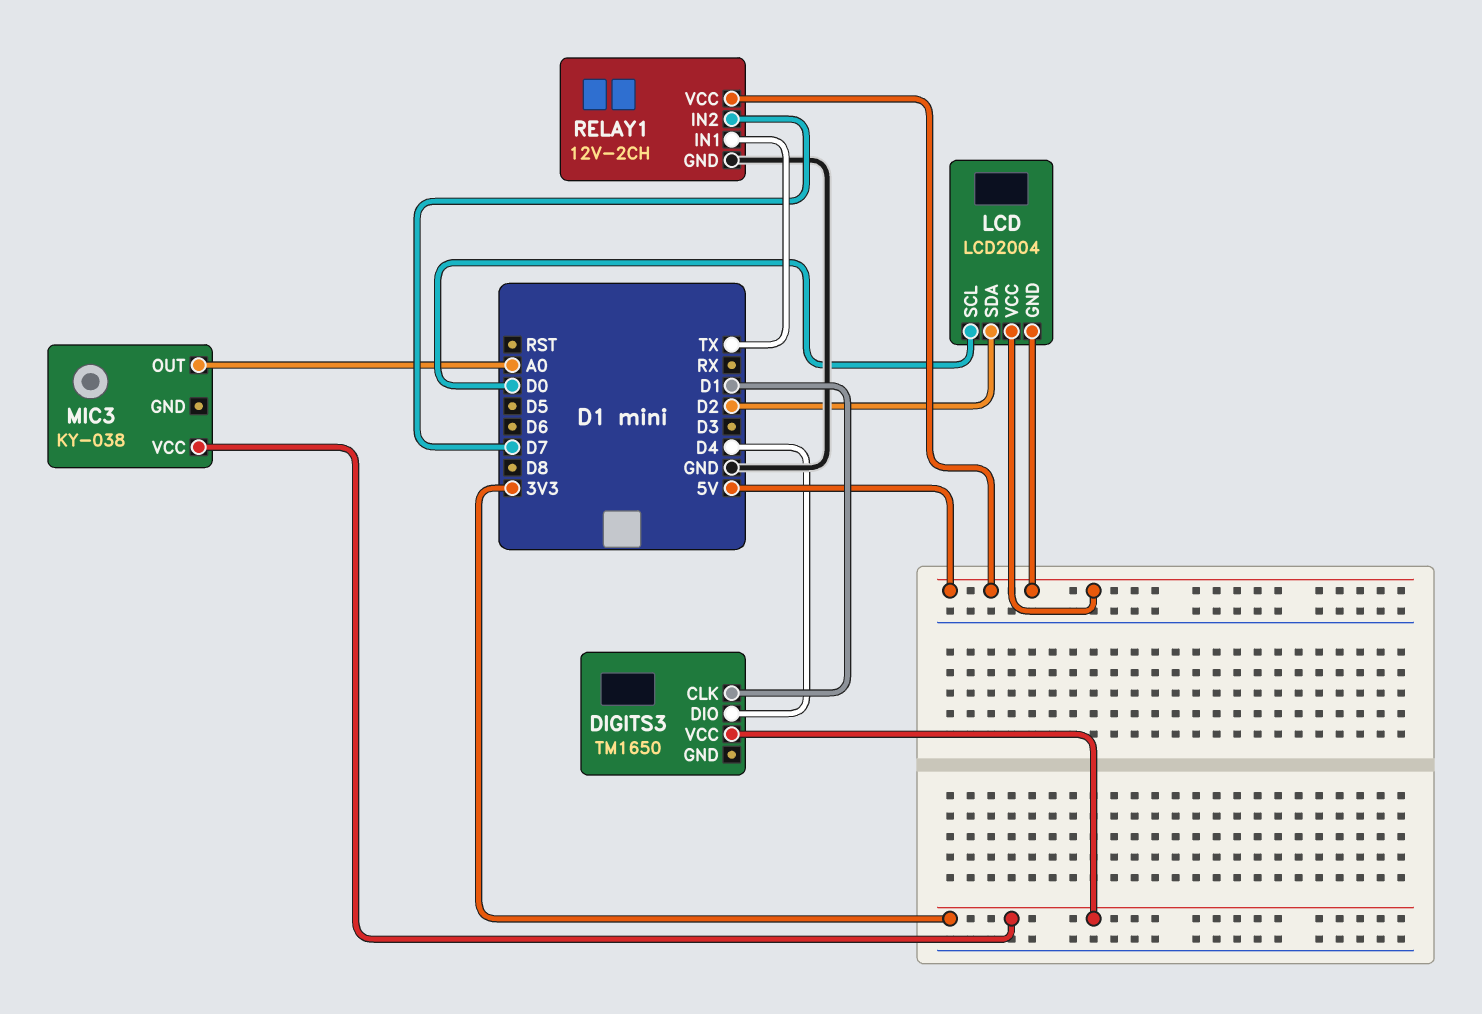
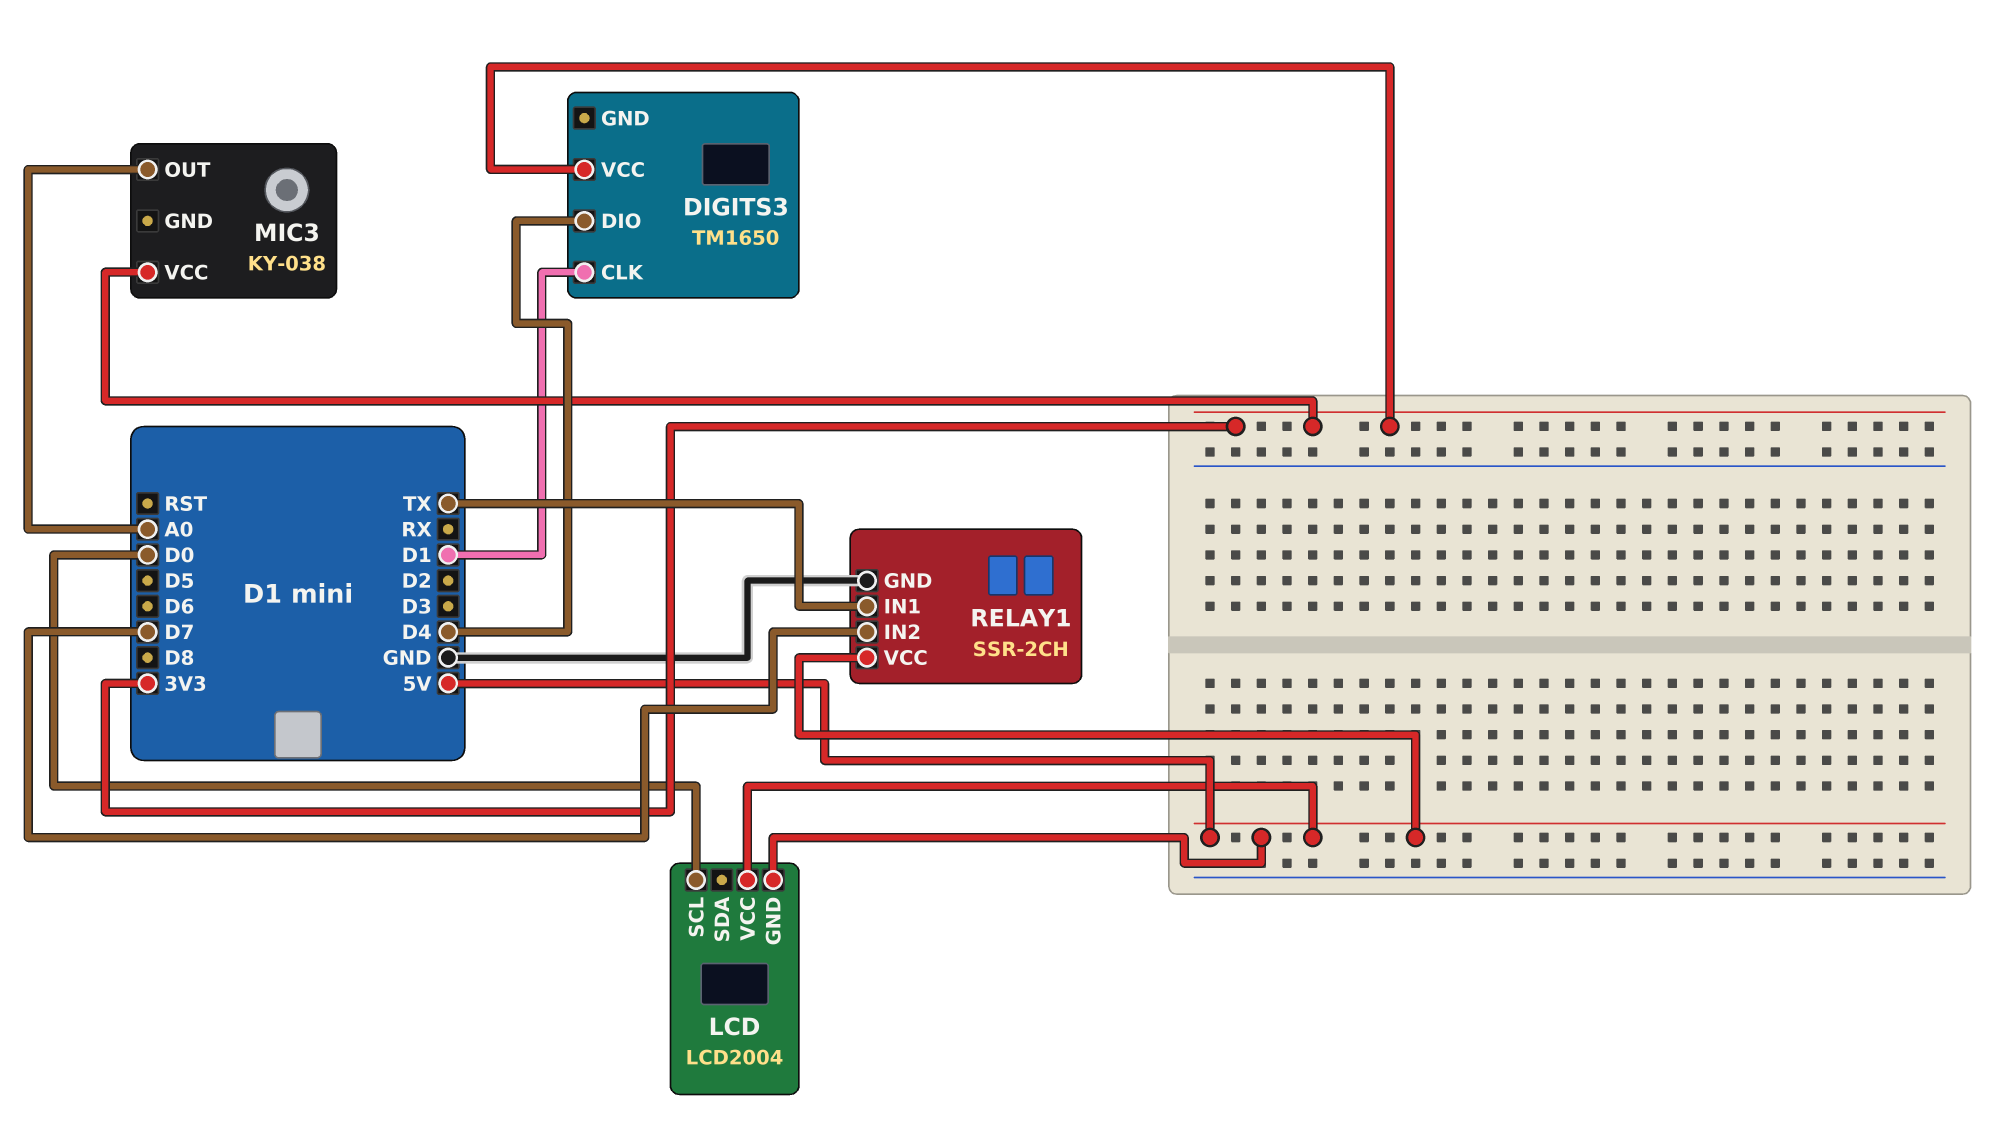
LCD pin SDA: D2 -> none
RELAY1: 12V-2CH -> SSR-2CH

